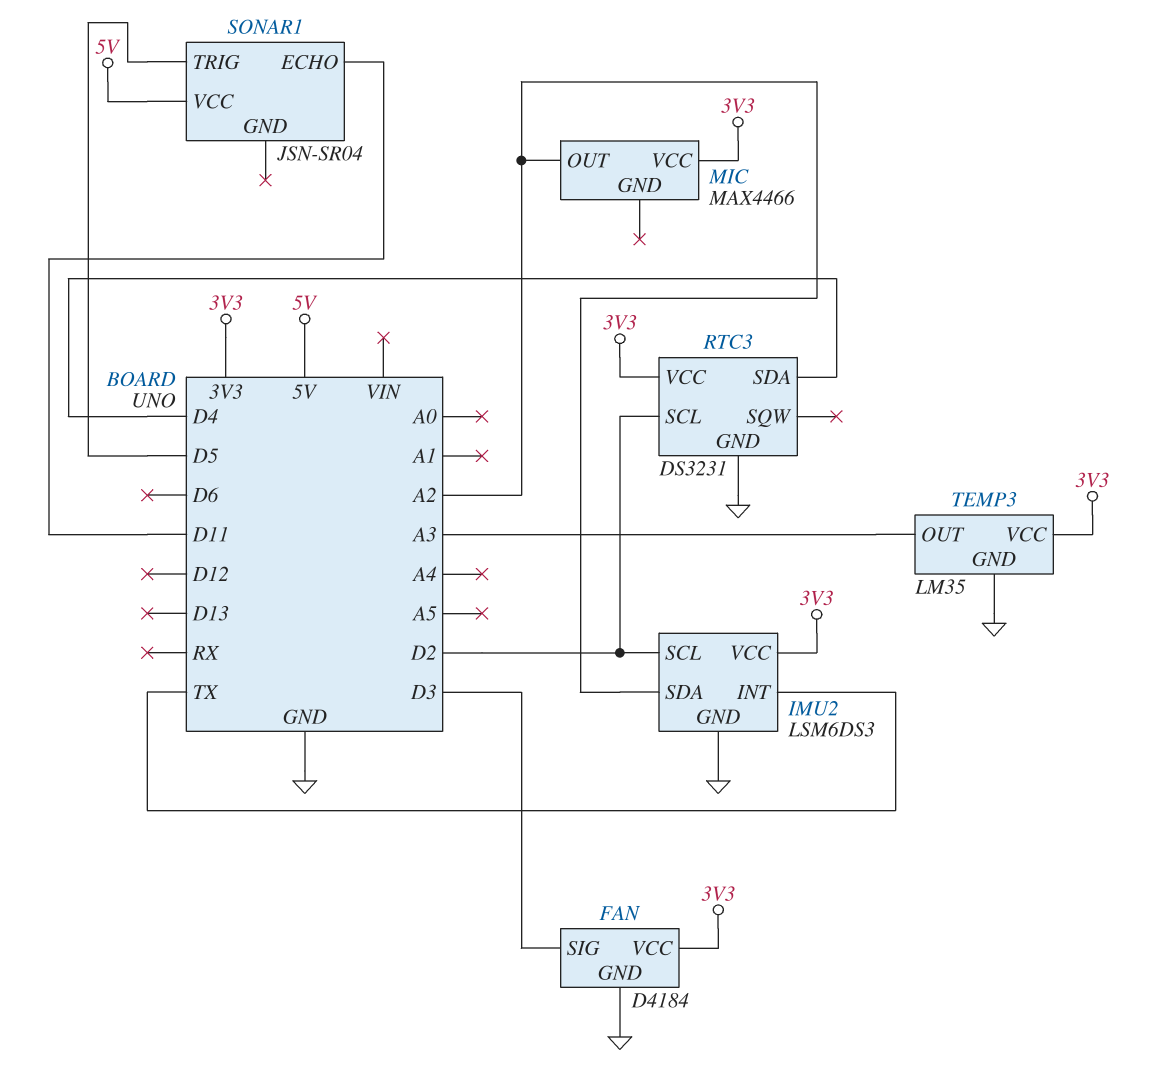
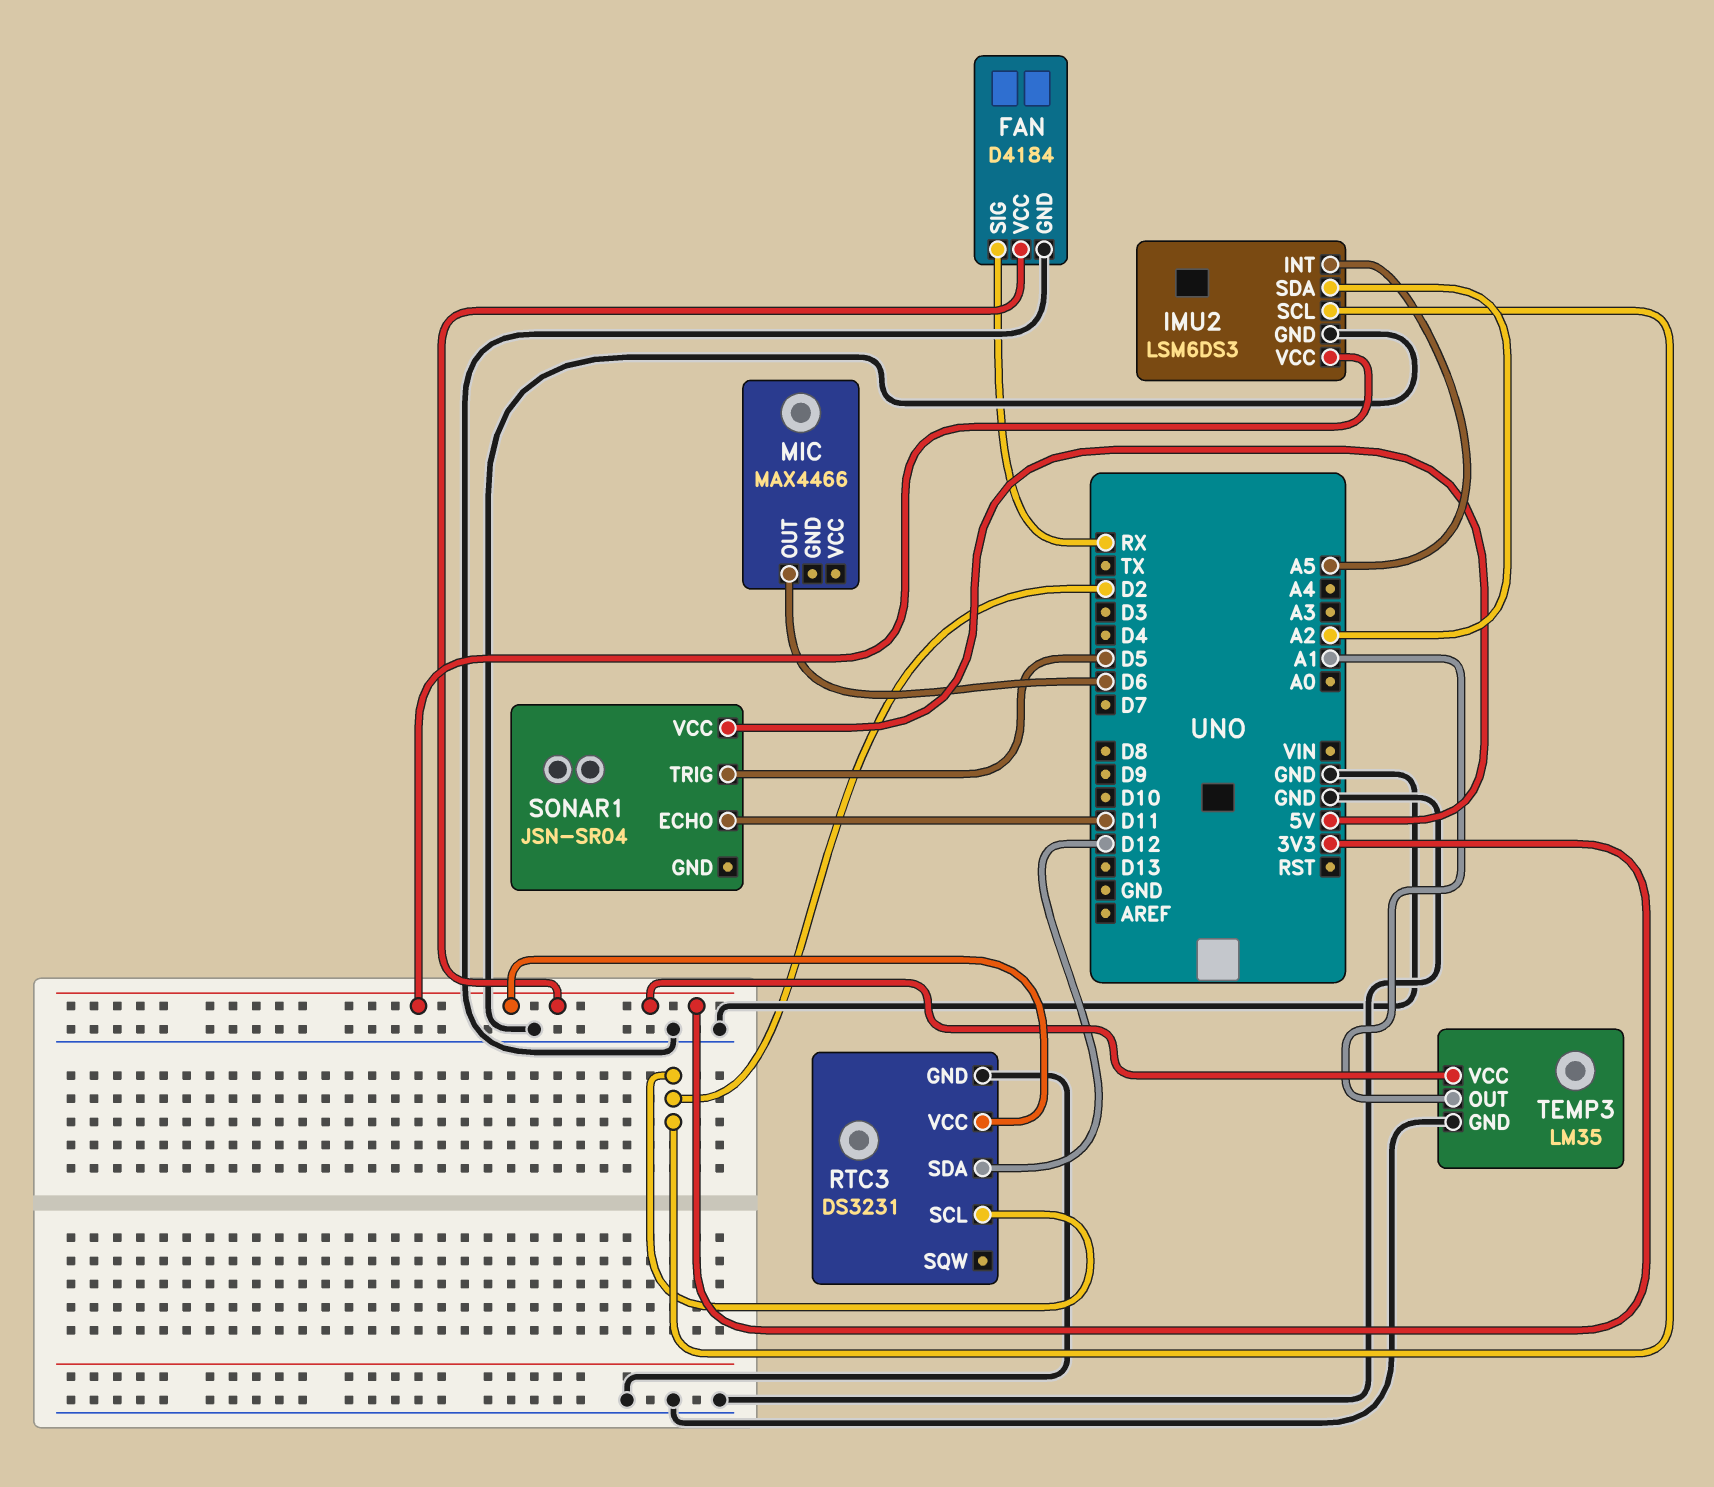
FAN pin SIG: D3 -> RX
IMU2 pin INT: TX -> A5
MIC pin OUT: A2 -> D6
MIC pin VCC: 3V3 -> none
RTC3 pin SDA: D4 -> D12
TEMP3 pin OUT: A3 -> A1

